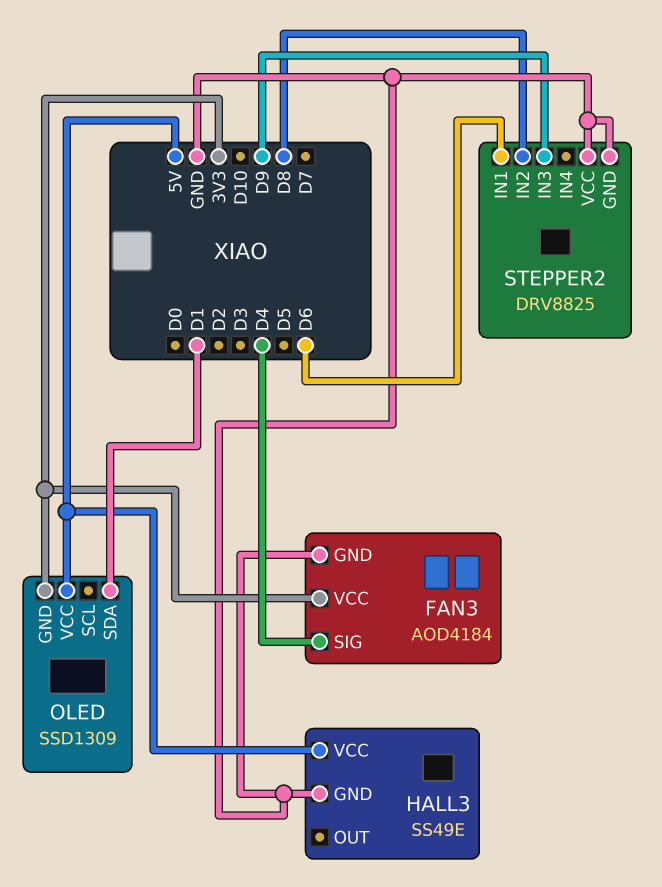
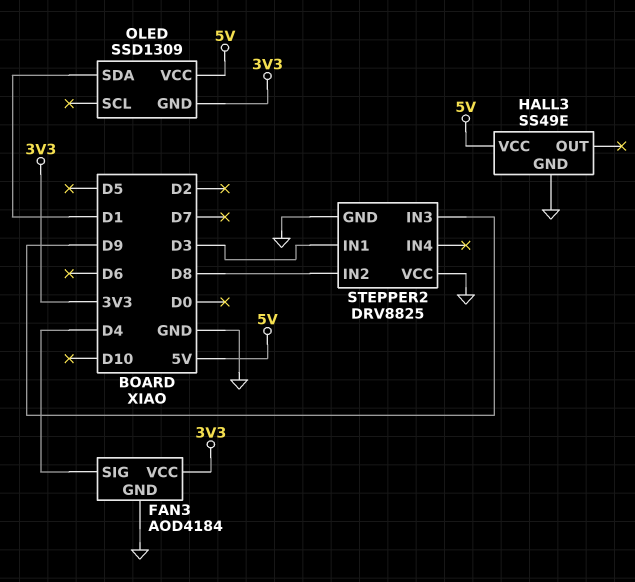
STEPPER2 pin IN1: D6 -> D3

